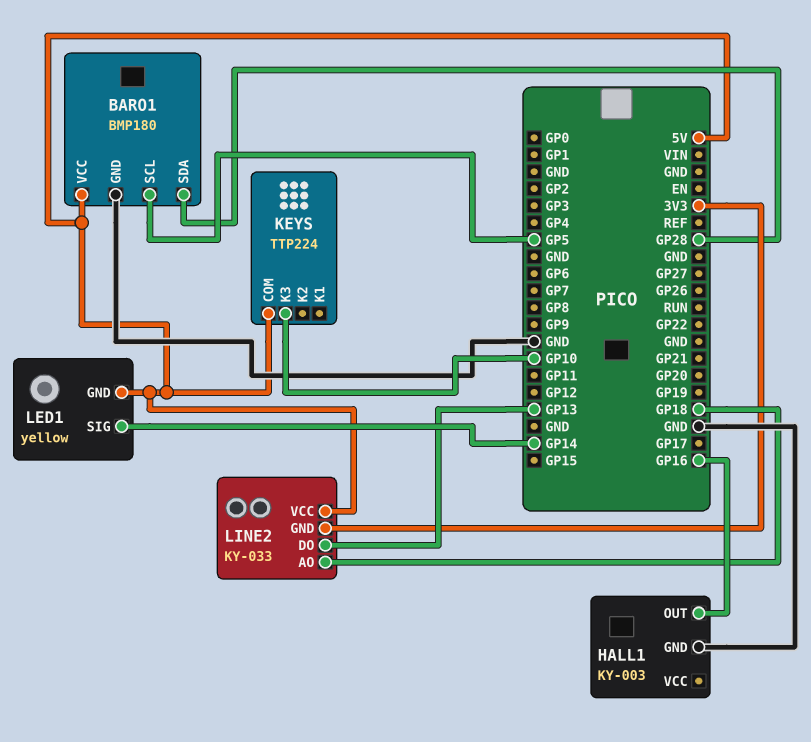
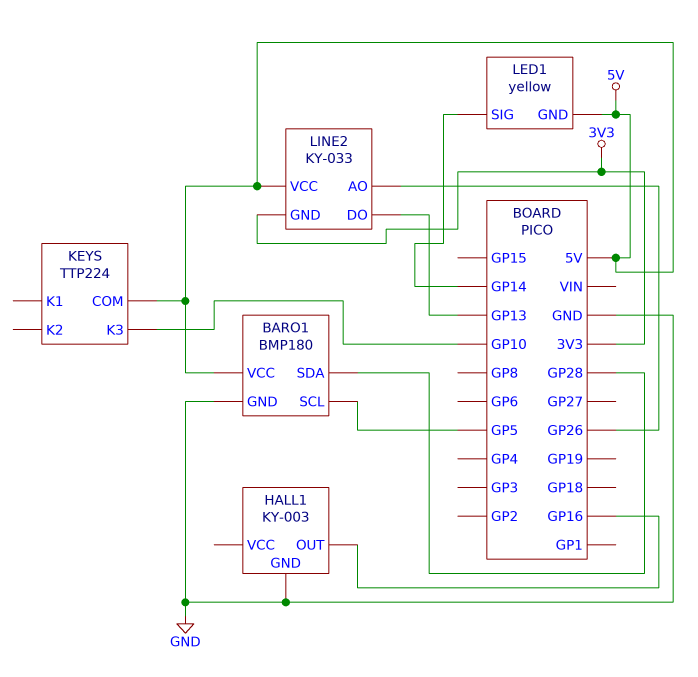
LINE2 pin AO: GP18 -> GP26

